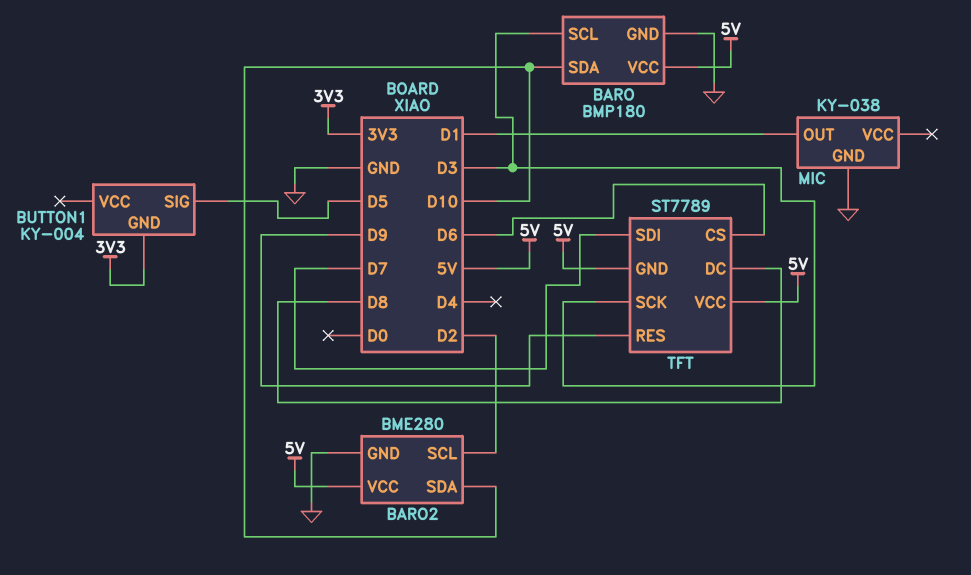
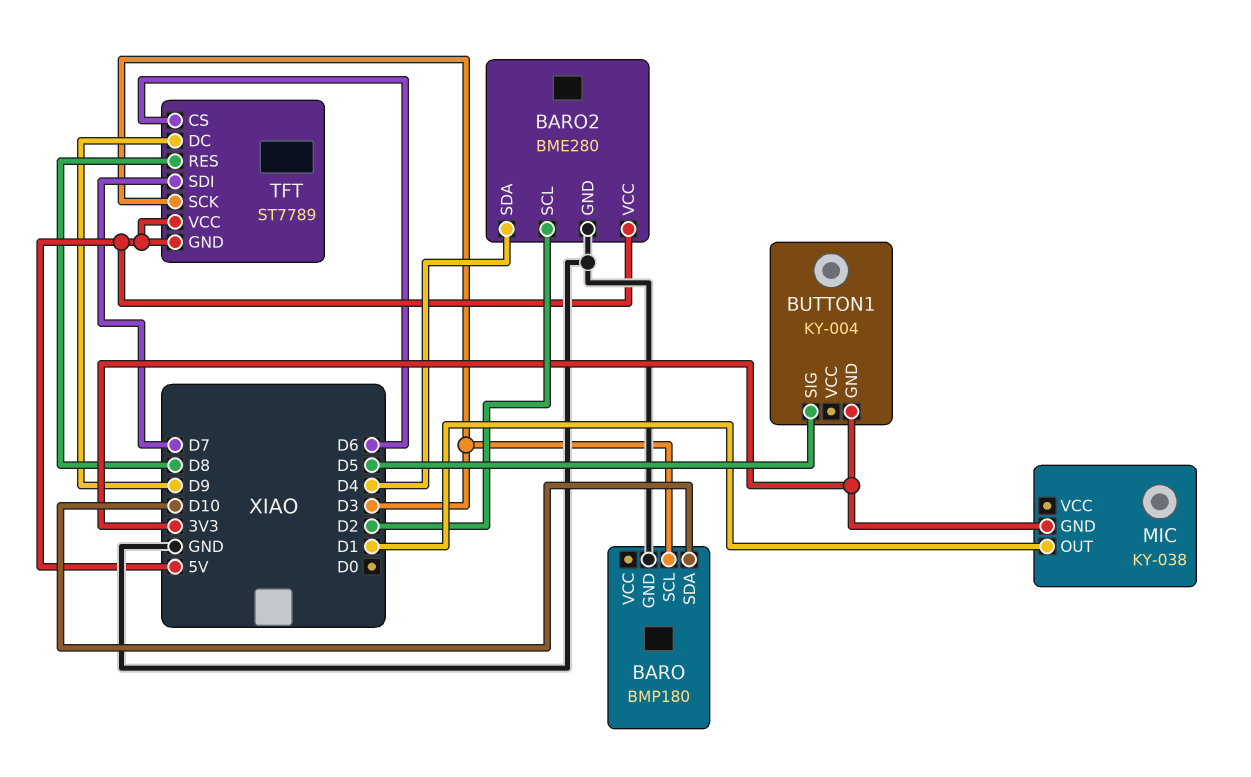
BARO pin VCC: 5V -> none
BARO2 pin SDA: D10 -> D4
MIC pin GND: GND -> 3V3
TFT pin DC: D8 -> D9
TFT pin RES: D9 -> D8

